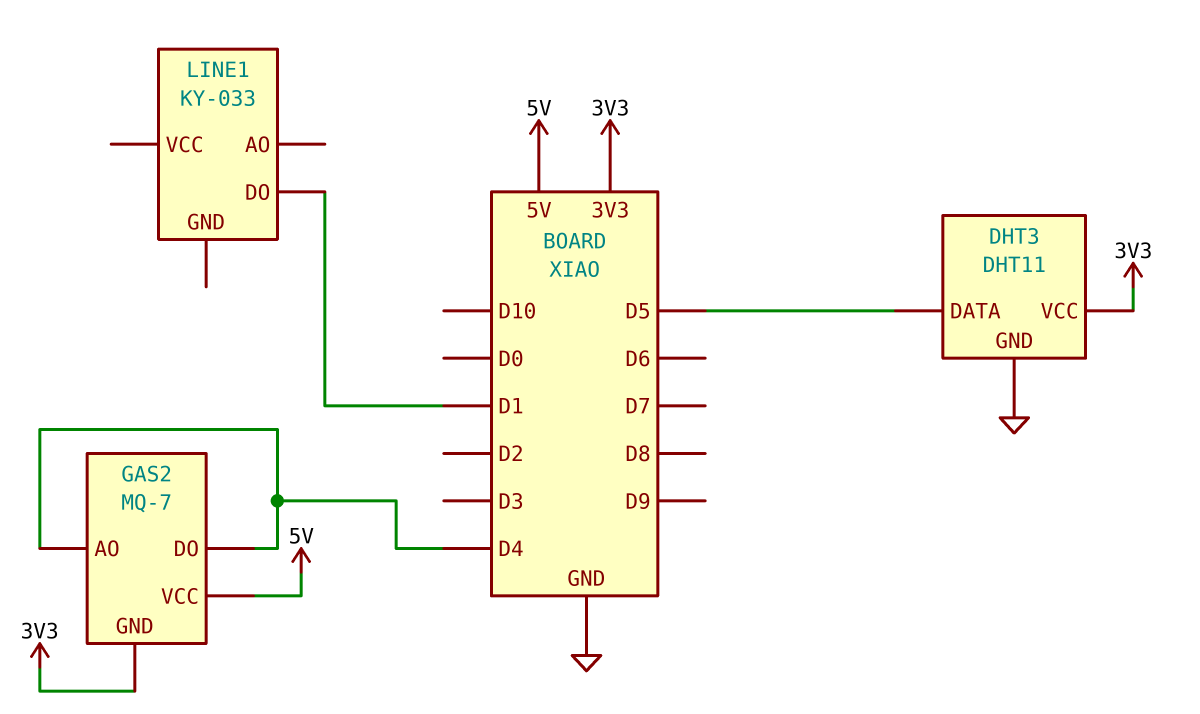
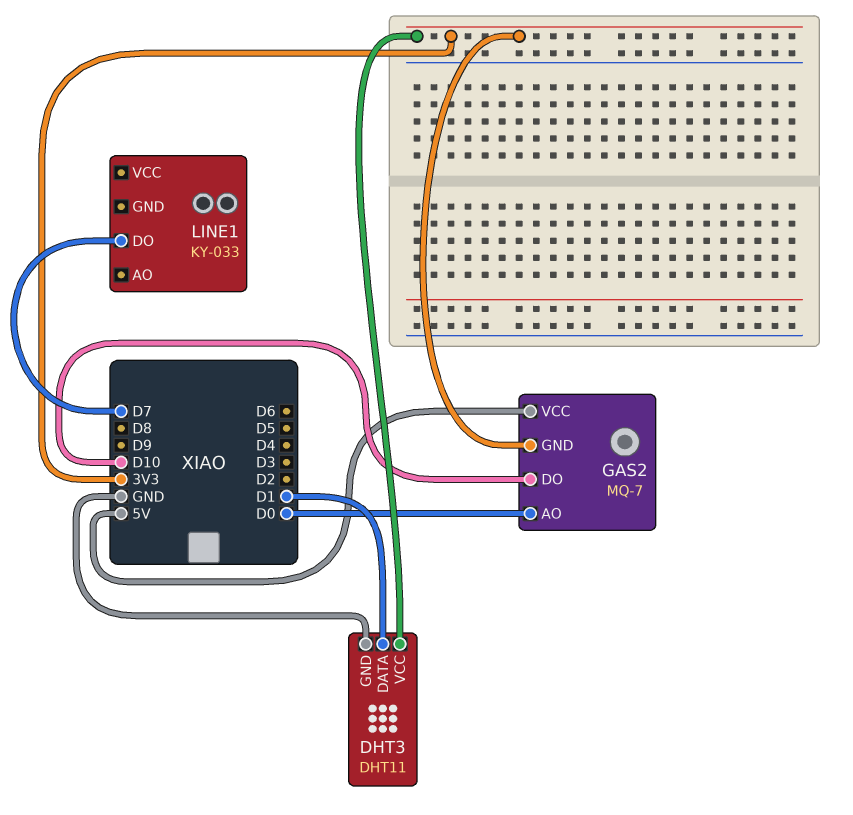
DHT3 pin DATA: D5 -> D1
GAS2 pin AO: D4 -> D0
GAS2 pin DO: D4 -> D10
LINE1 pin DO: D1 -> D7

